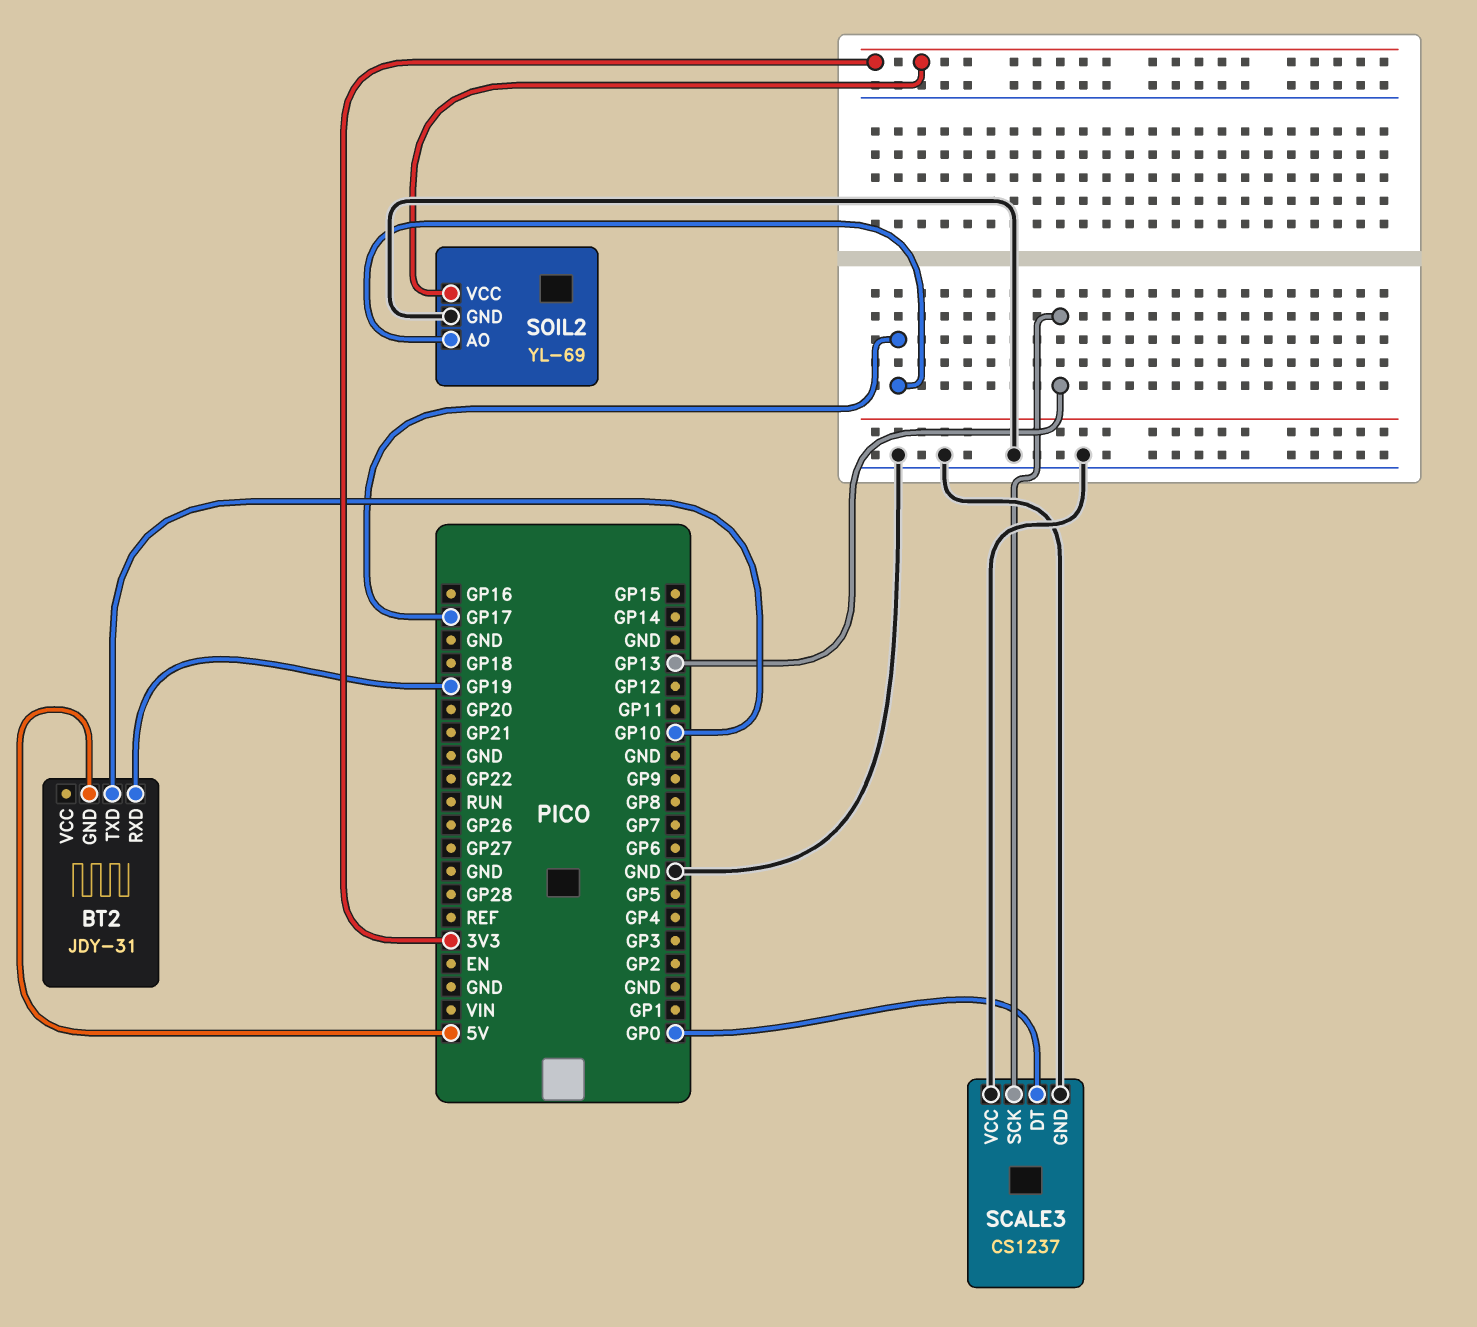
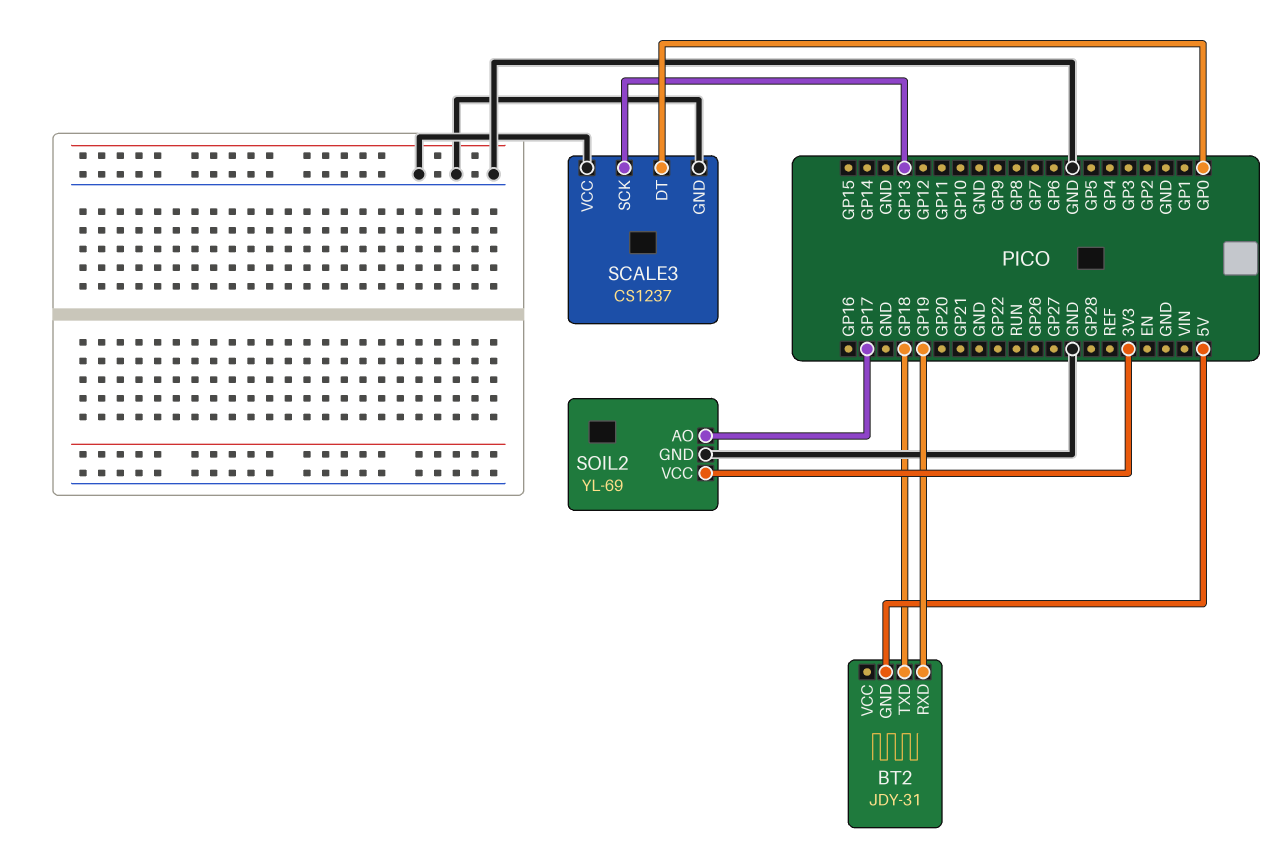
BT2 pin TXD: GP10 -> GP18

